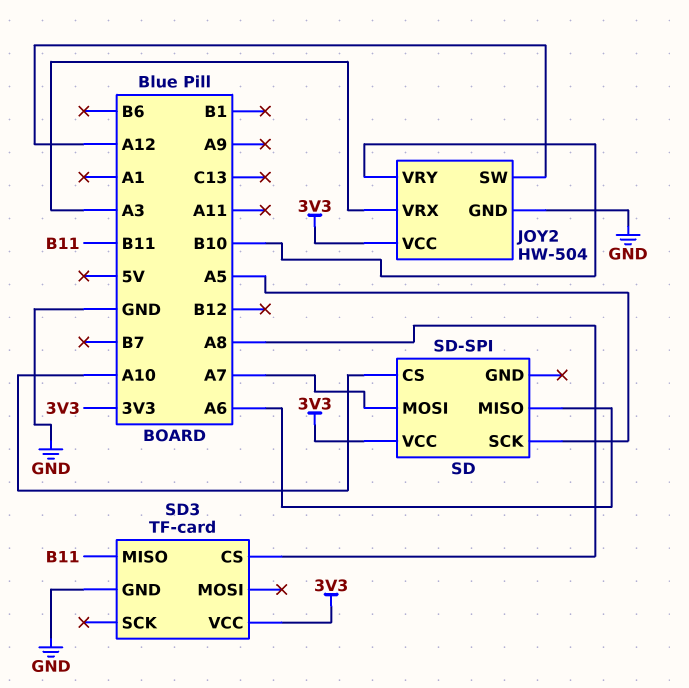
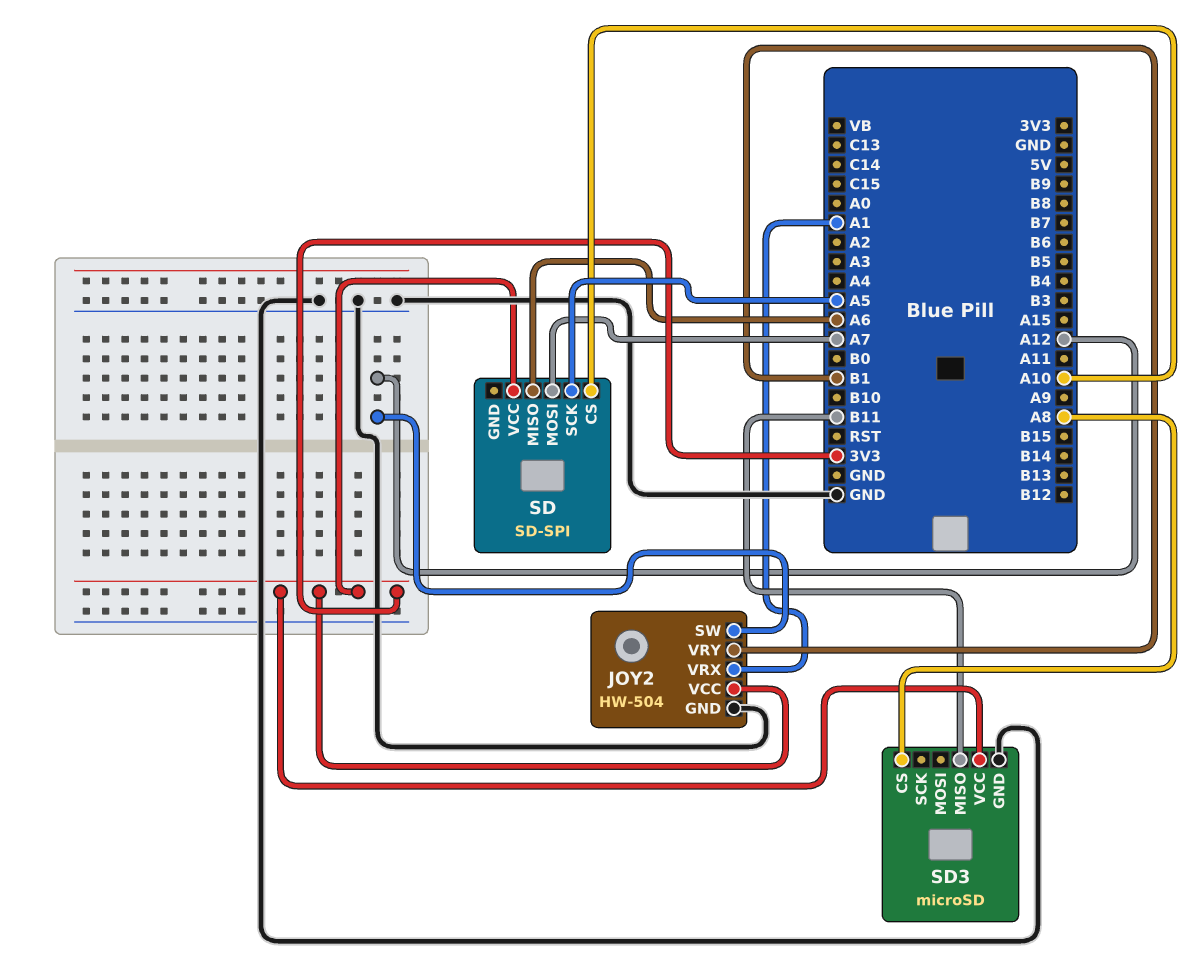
JOY2 pin VRX: A3 -> A1
JOY2 pin VRY: B10 -> B1
SD3: TF-card -> microSD

